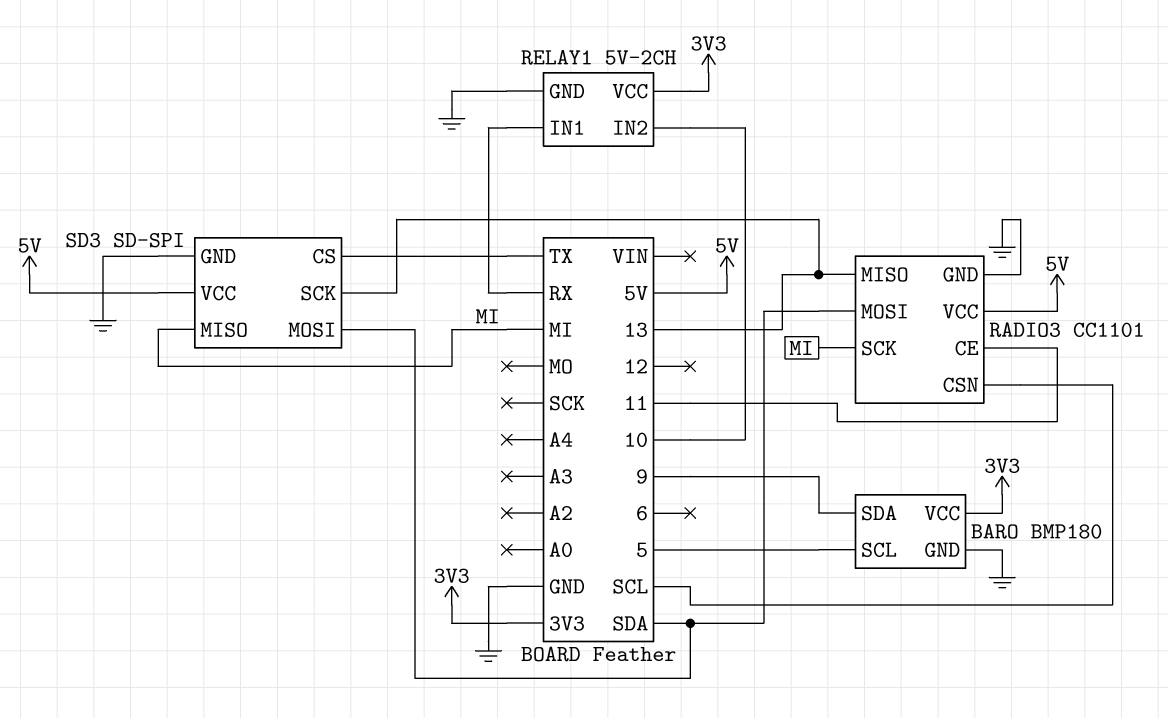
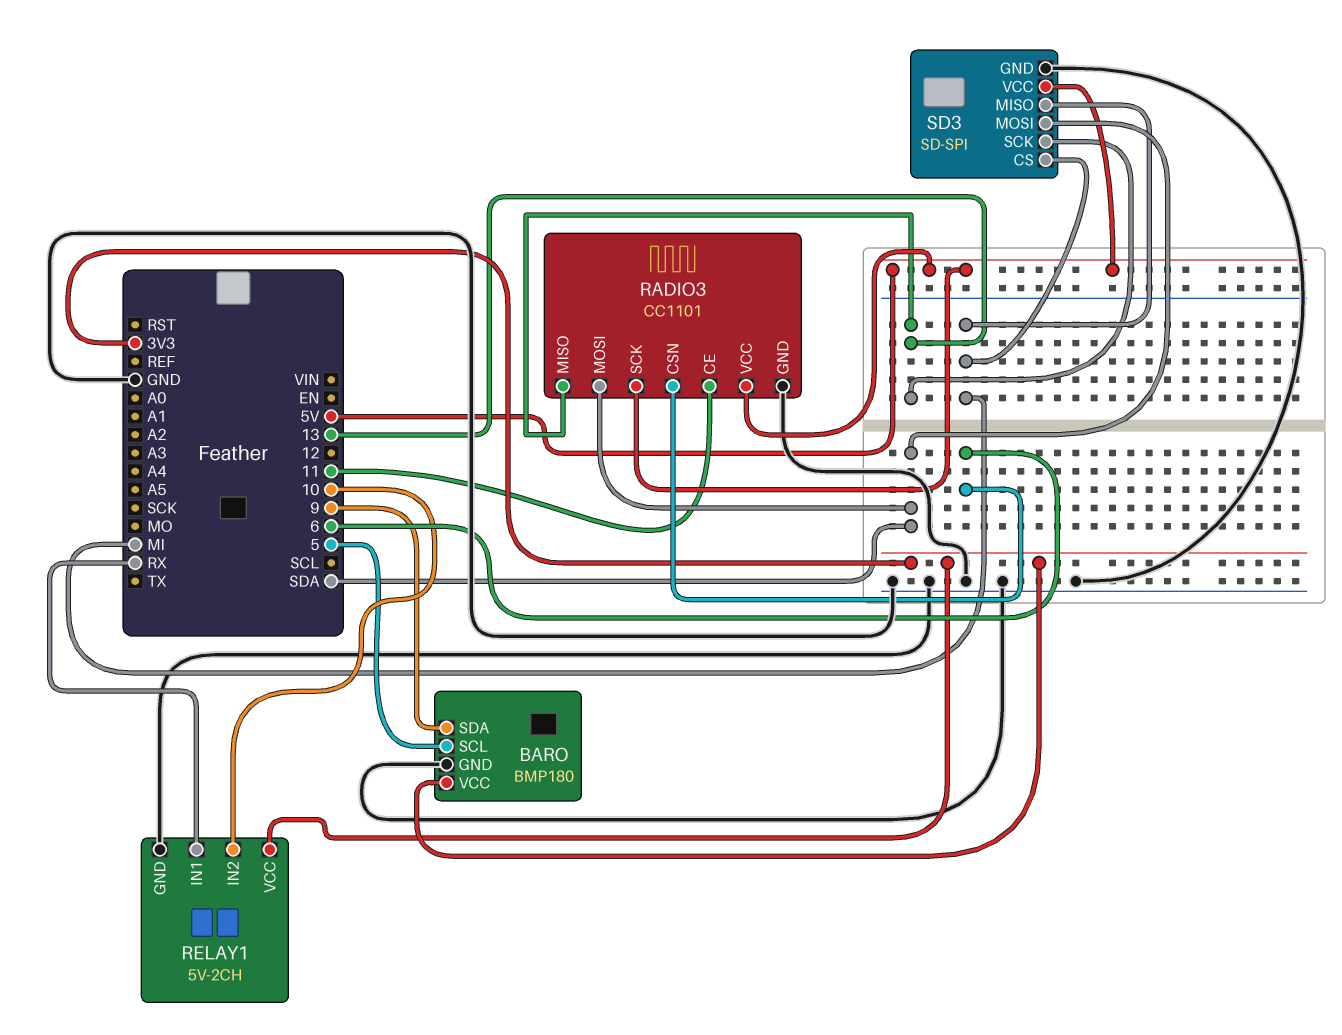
RADIO3 pin CSN: SCL -> 6
RADIO3 pin SCK: MI -> 5V
SD3 pin CS: TX -> MI

